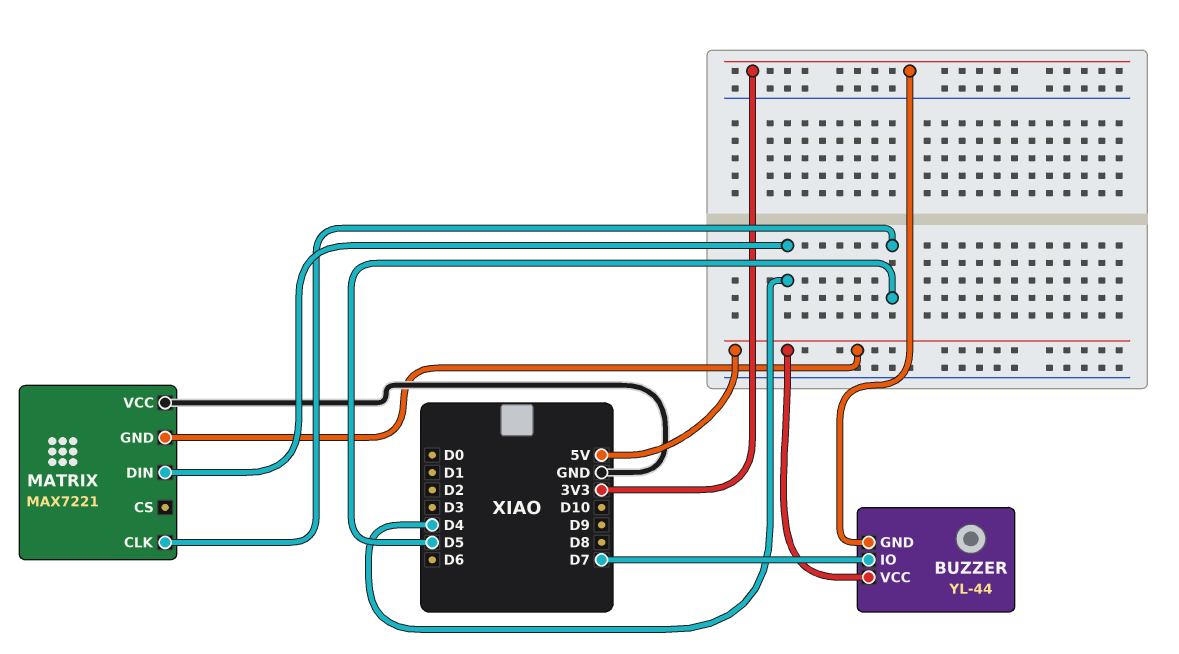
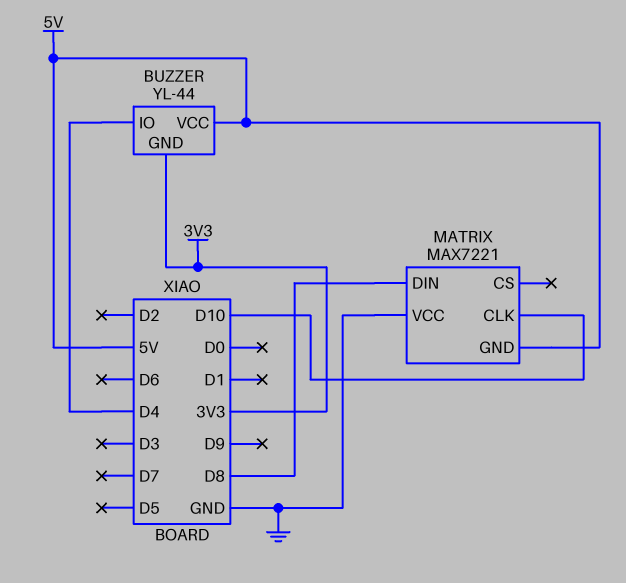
BUZZER pin IO: D7 -> D4
MATRIX pin CLK: D5 -> D10
MATRIX pin DIN: D4 -> D8

